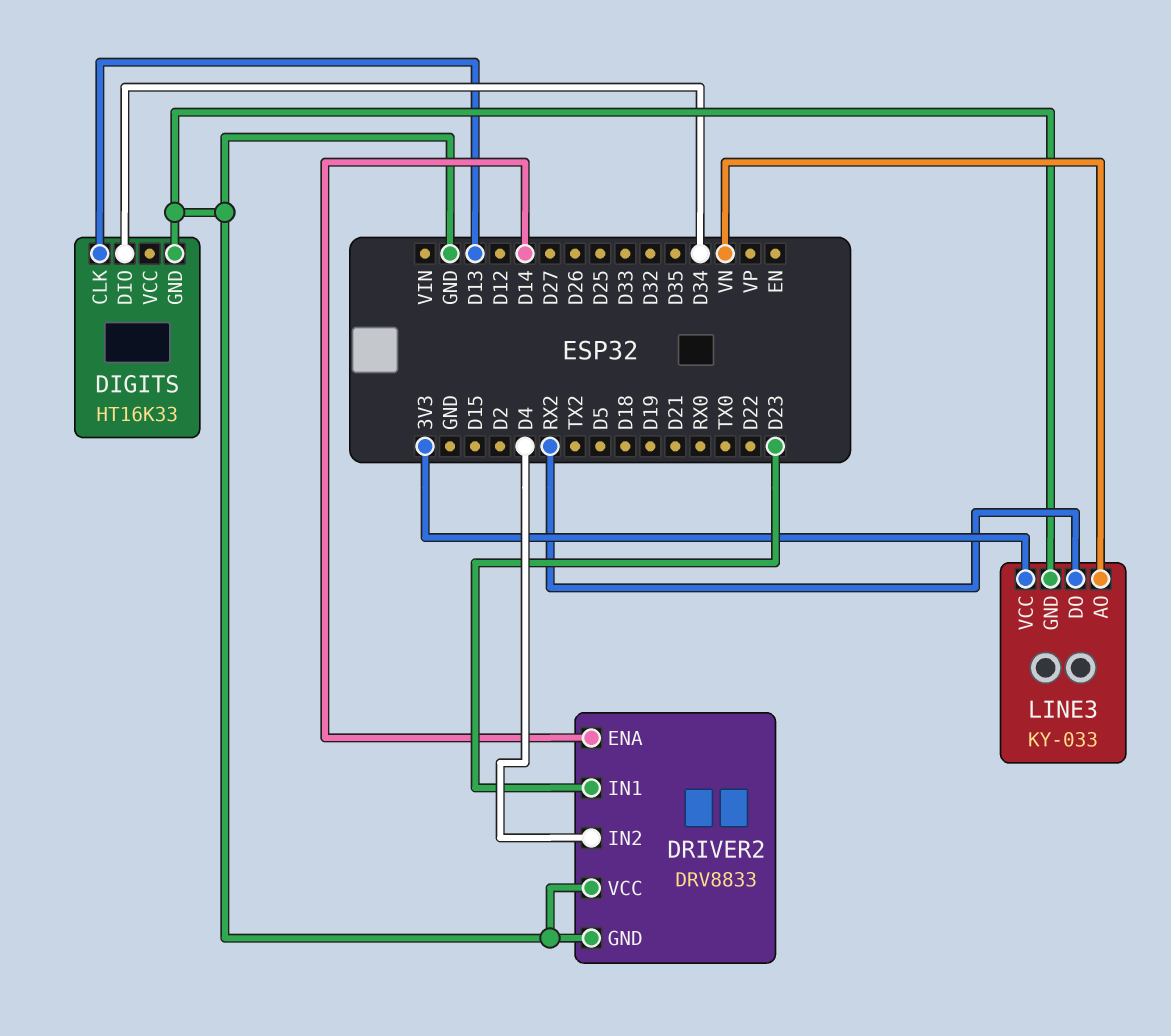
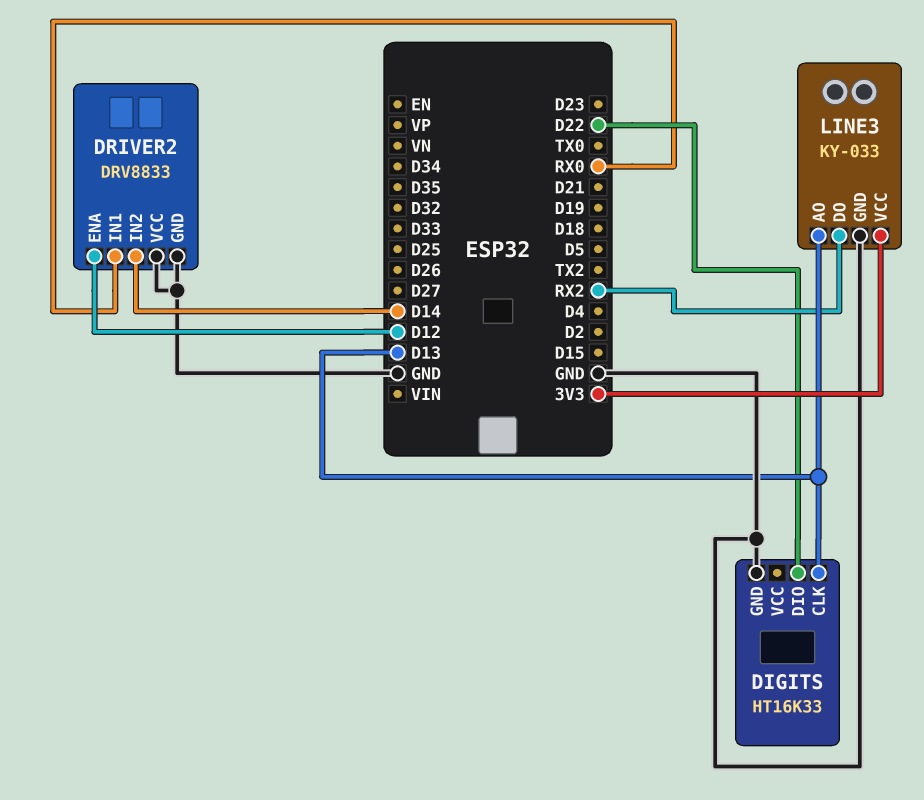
DIGITS pin DIO: D34 -> D22
DRIVER2 pin ENA: D14 -> D12
DRIVER2 pin IN1: D23 -> RX0
DRIVER2 pin IN2: D4 -> D14
LINE3 pin AO: VN -> D13

